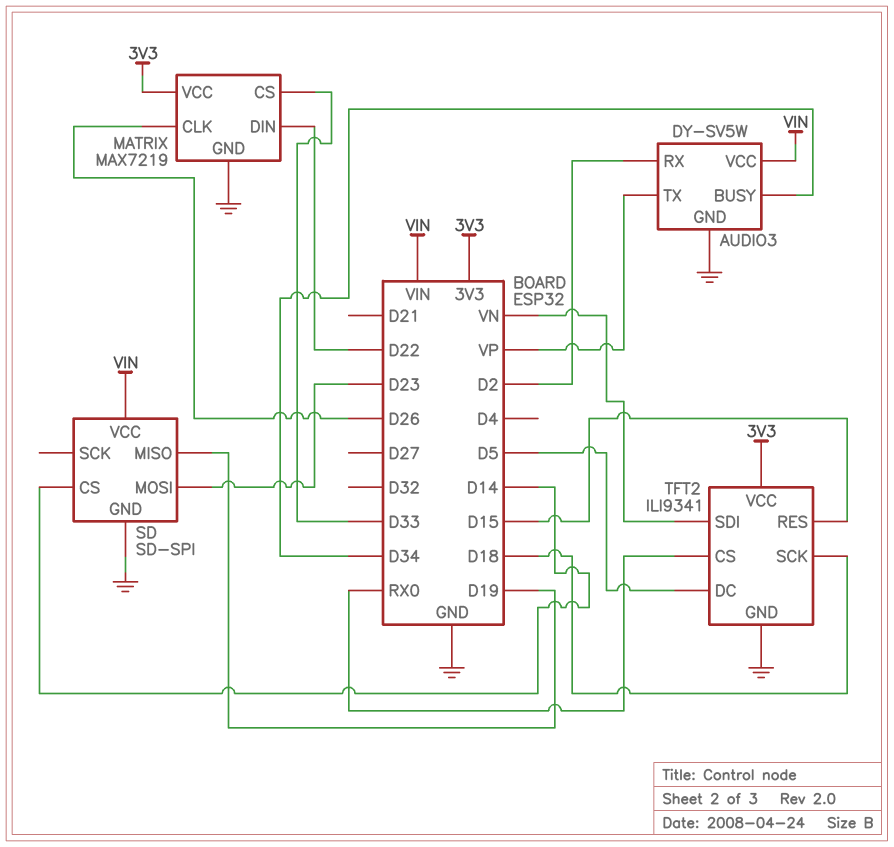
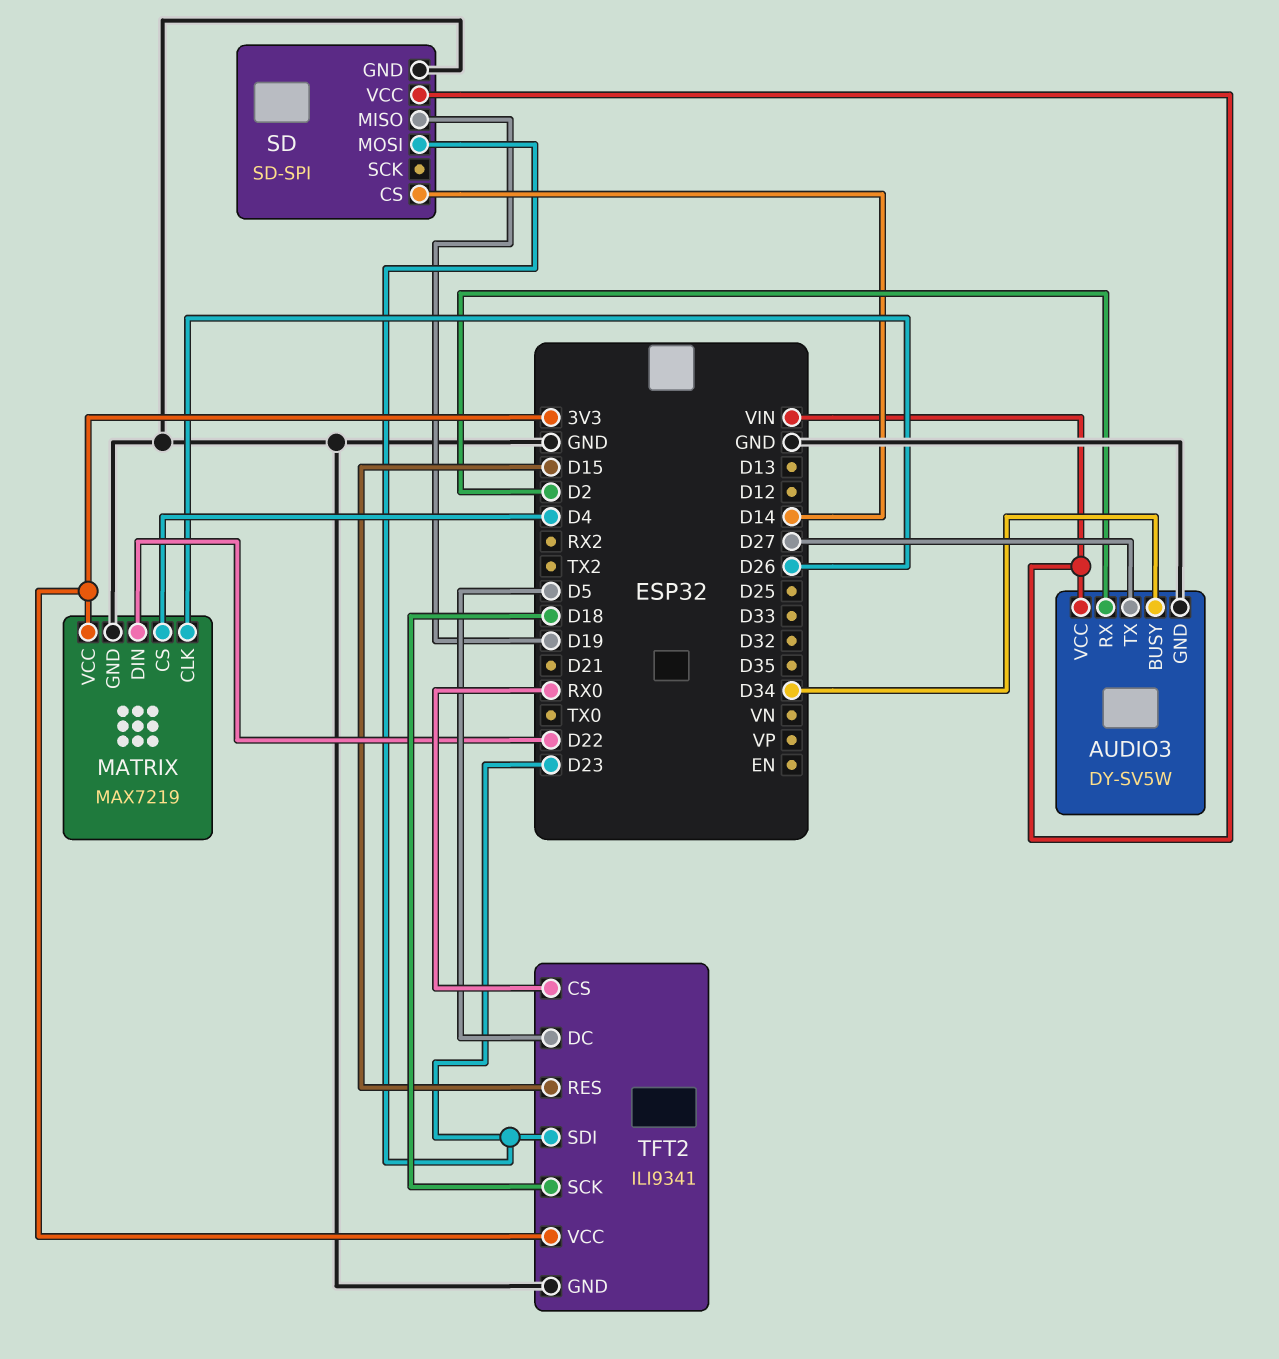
AUDIO3 pin TX: VP -> D27
MATRIX pin CS: D33 -> D4
TFT2 pin SDI: VN -> D23

